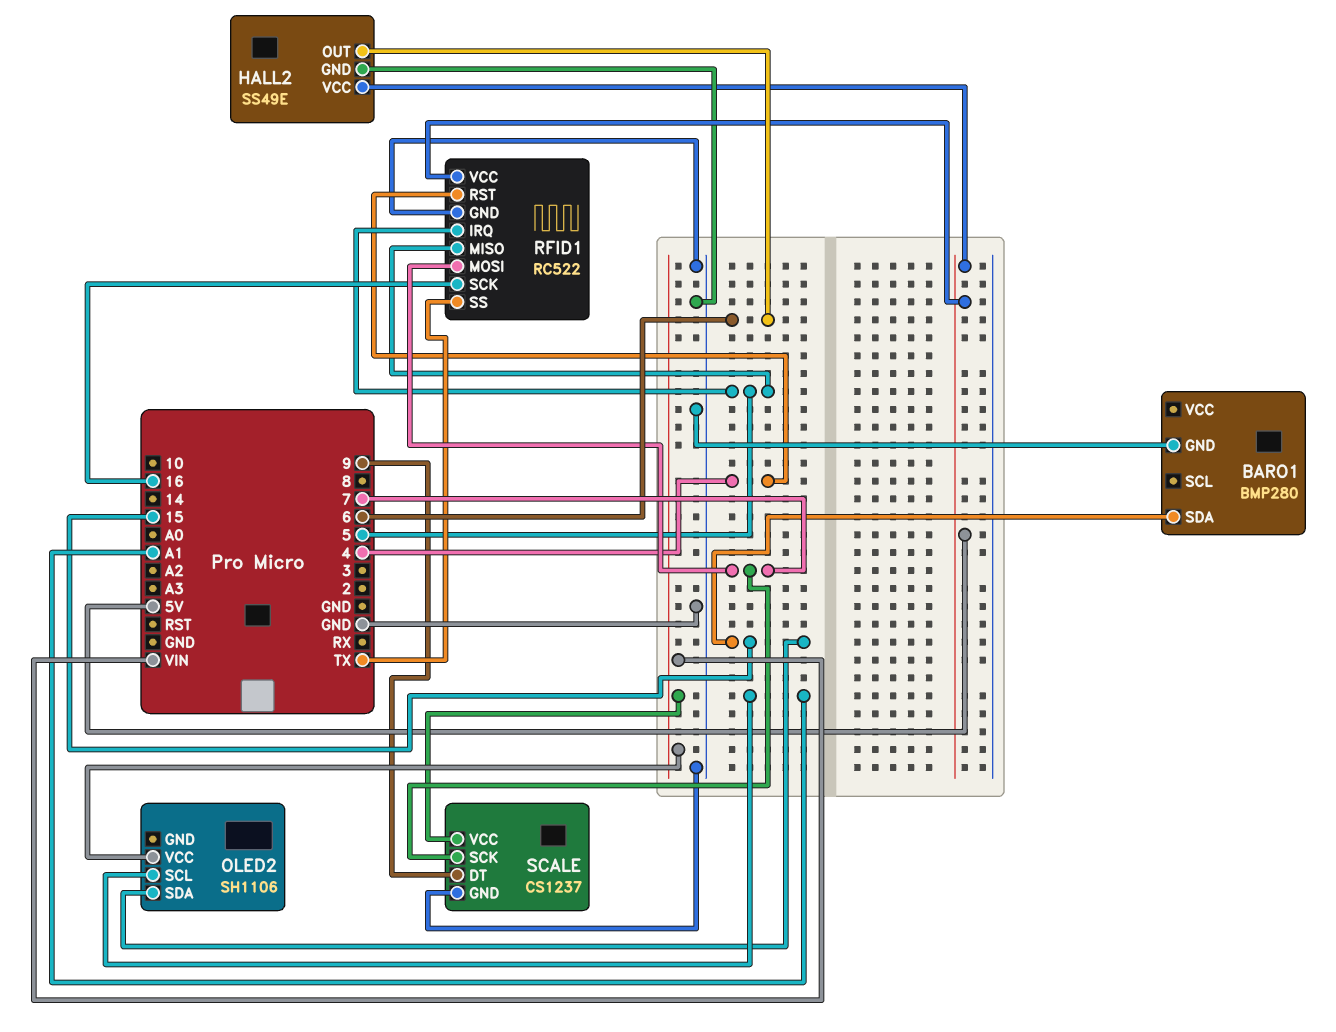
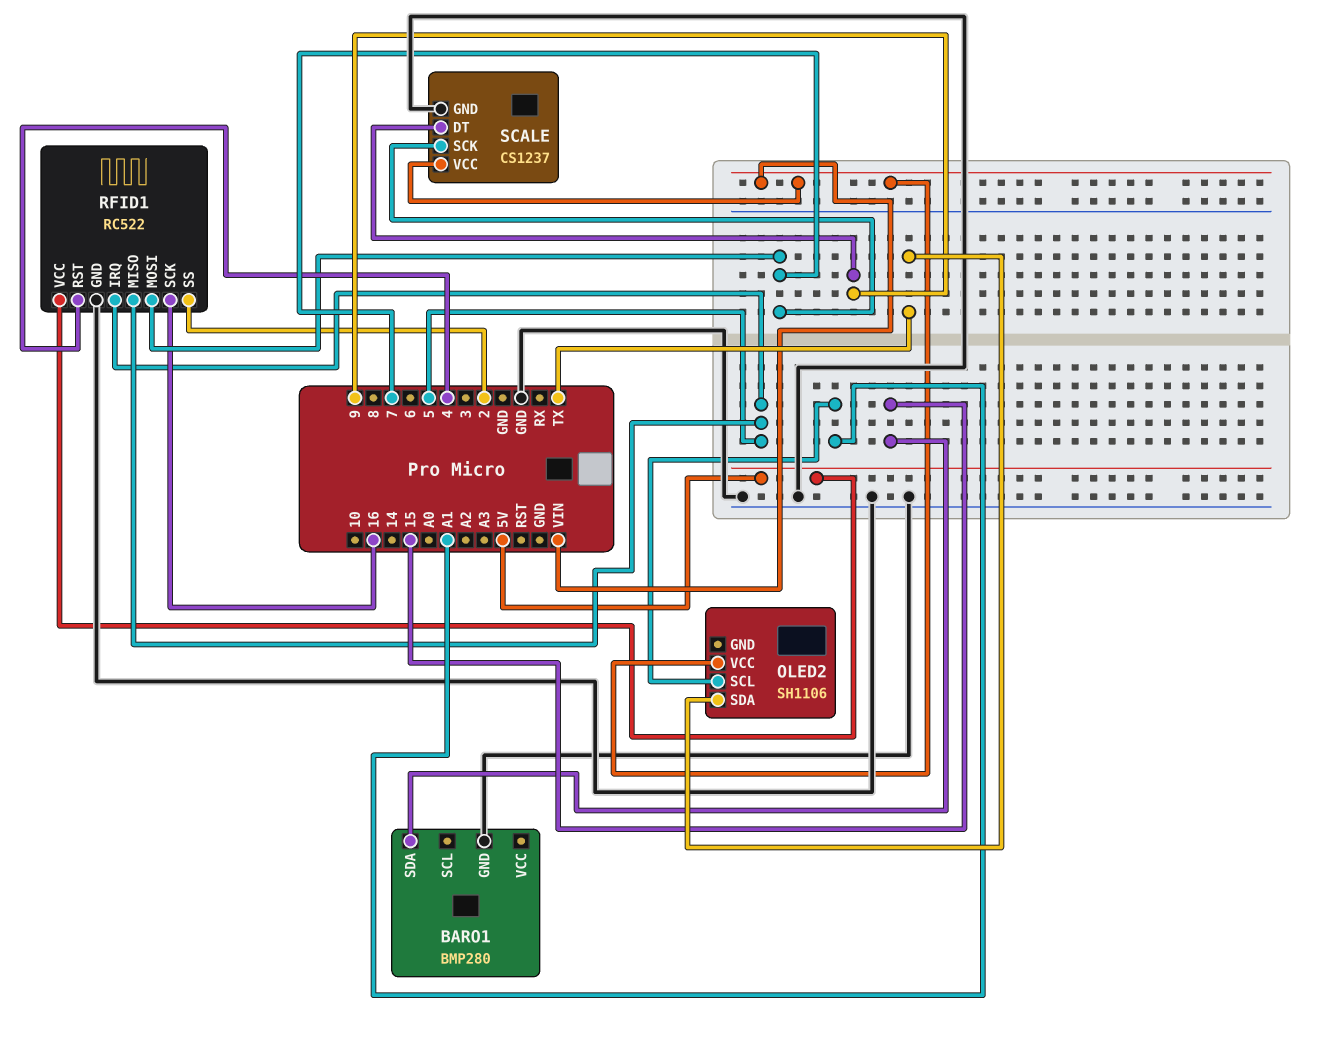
HALL2: SS49E -> none
HALL2 pin GND: GND -> none
HALL2 pin OUT: 6 -> none
HALL2 pin VCC: 5V -> none
OLED2 pin SDA: 15 -> TX
RFID1 pin SS: TX -> 2

